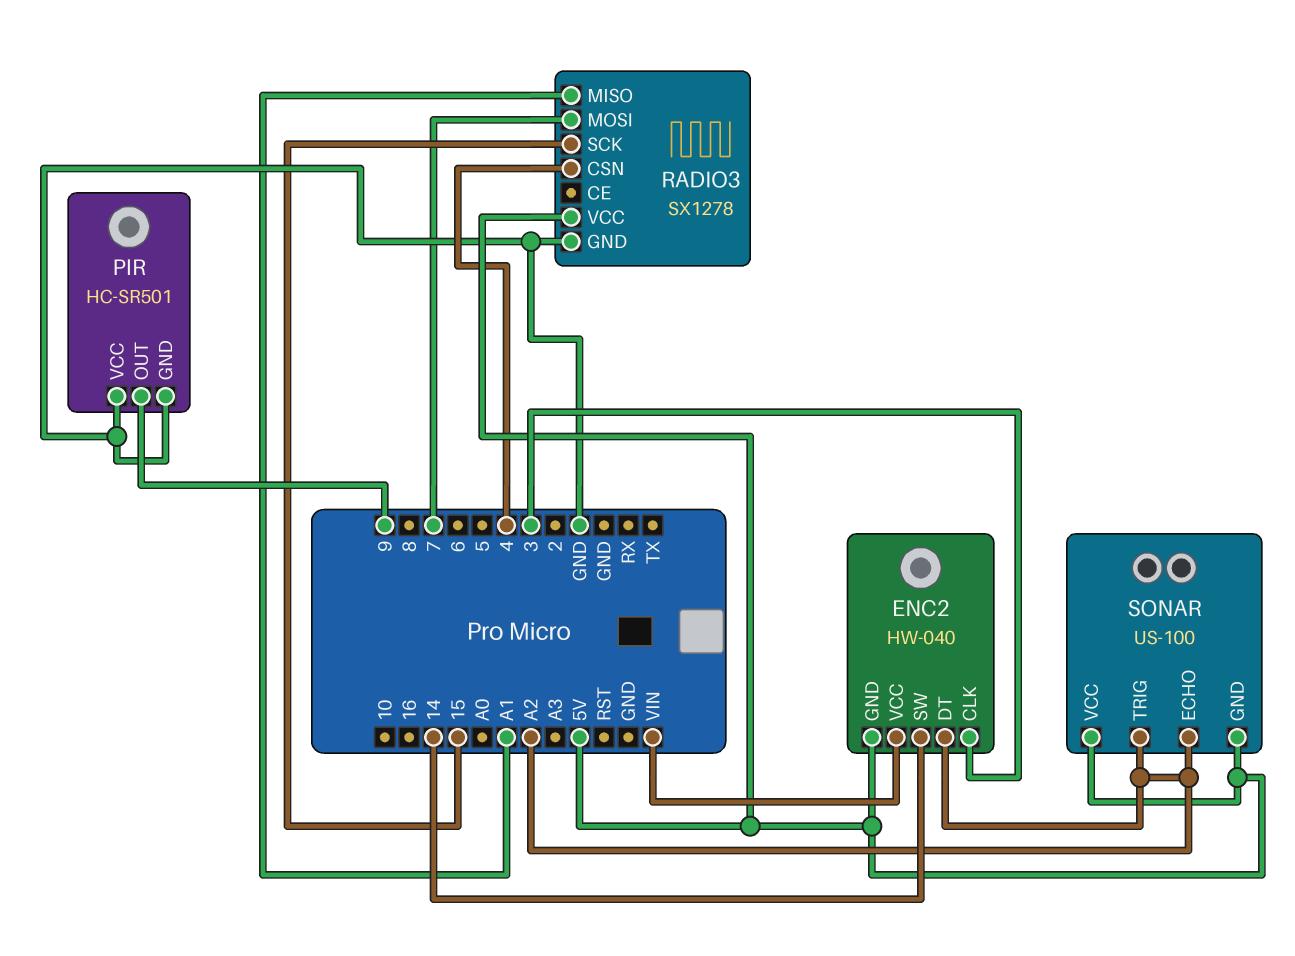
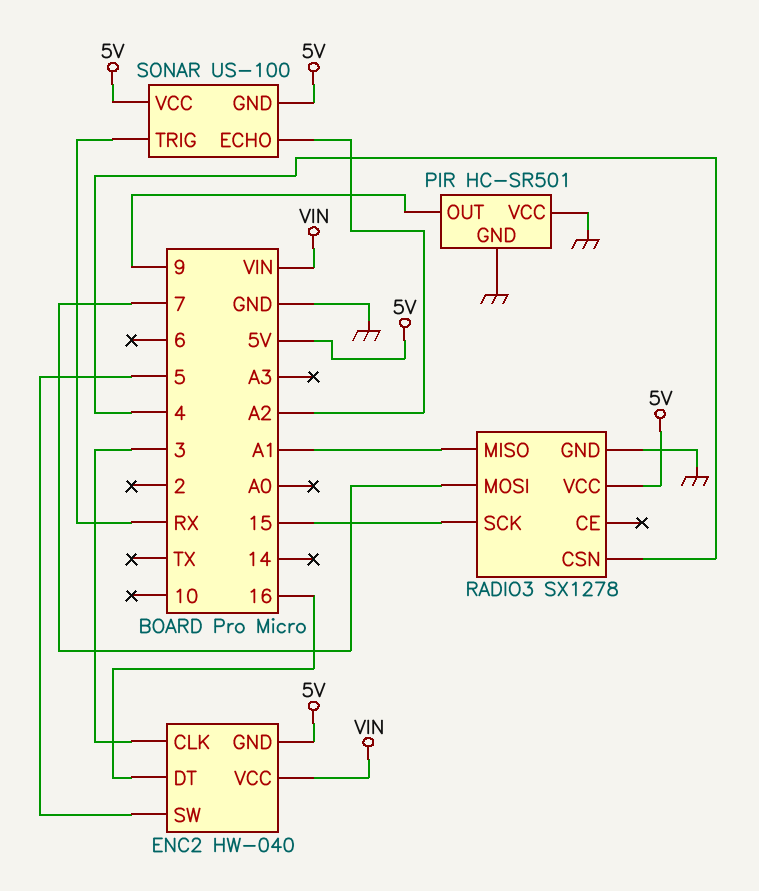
ENC2 pin DT: A2 -> 16
ENC2 pin SW: 14 -> 5
SONAR pin TRIG: A2 -> RX

